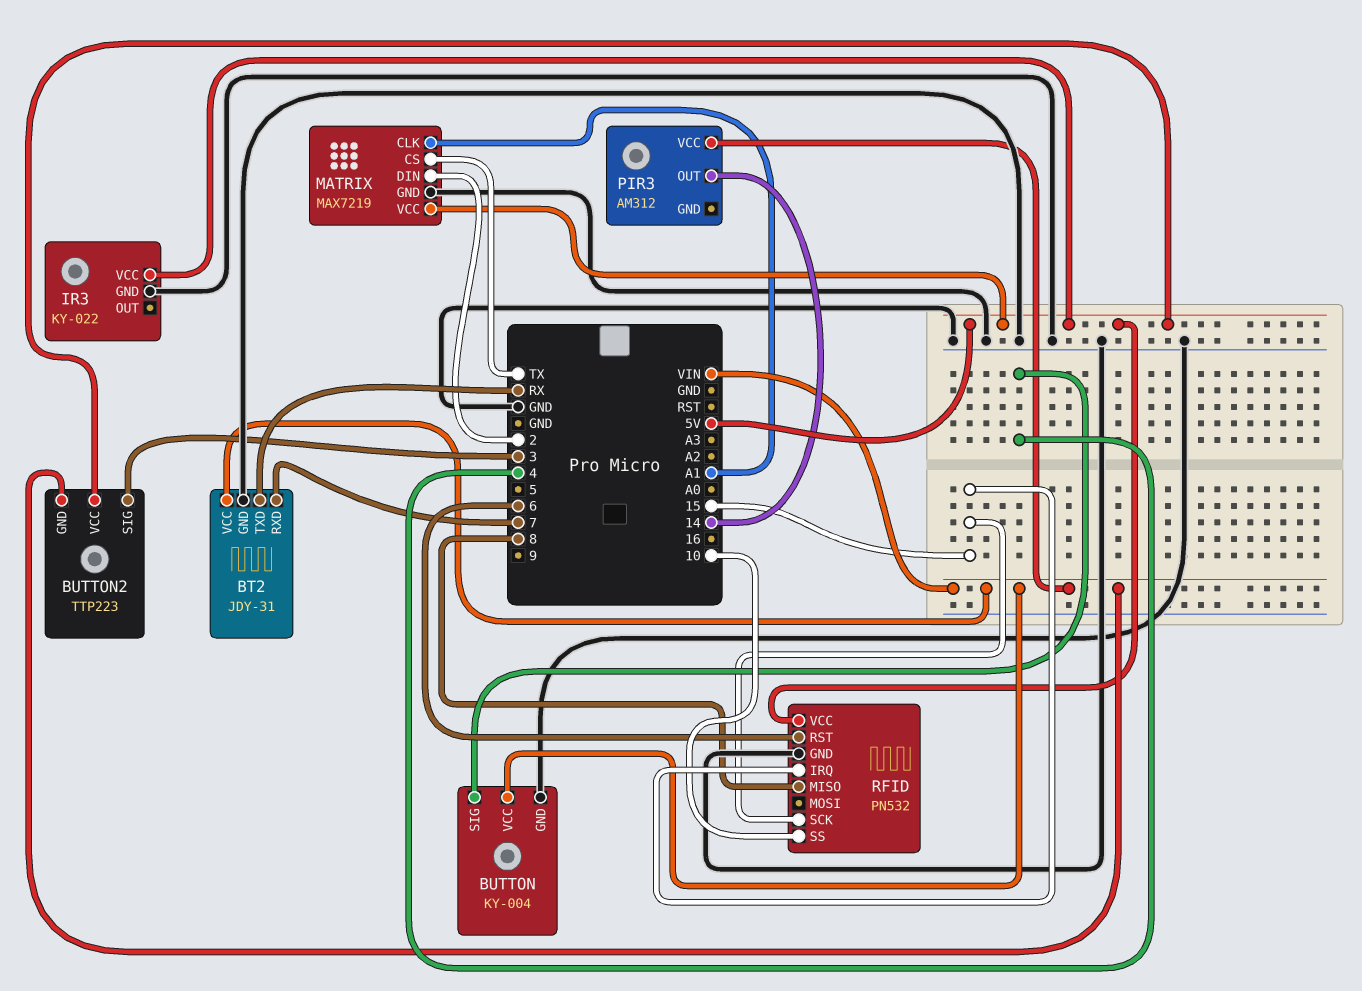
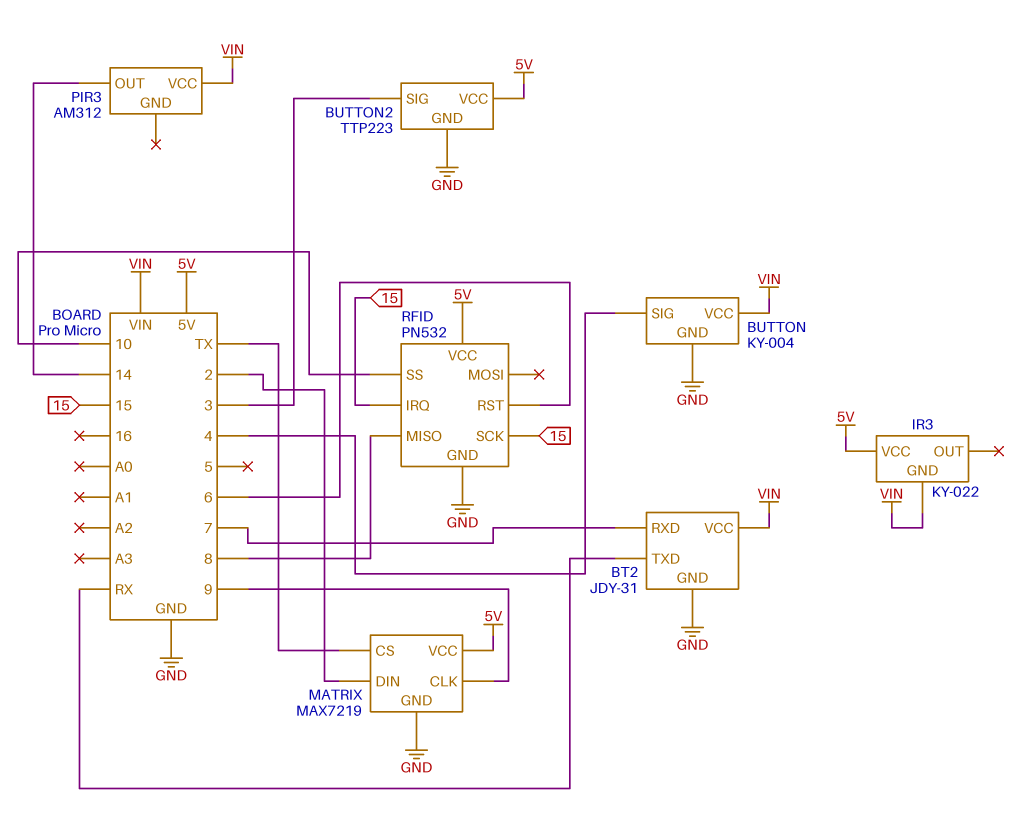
BUTTON2 pin GND: VIN -> GND
IR3 pin GND: GND -> VIN
MATRIX pin CLK: A1 -> 9

